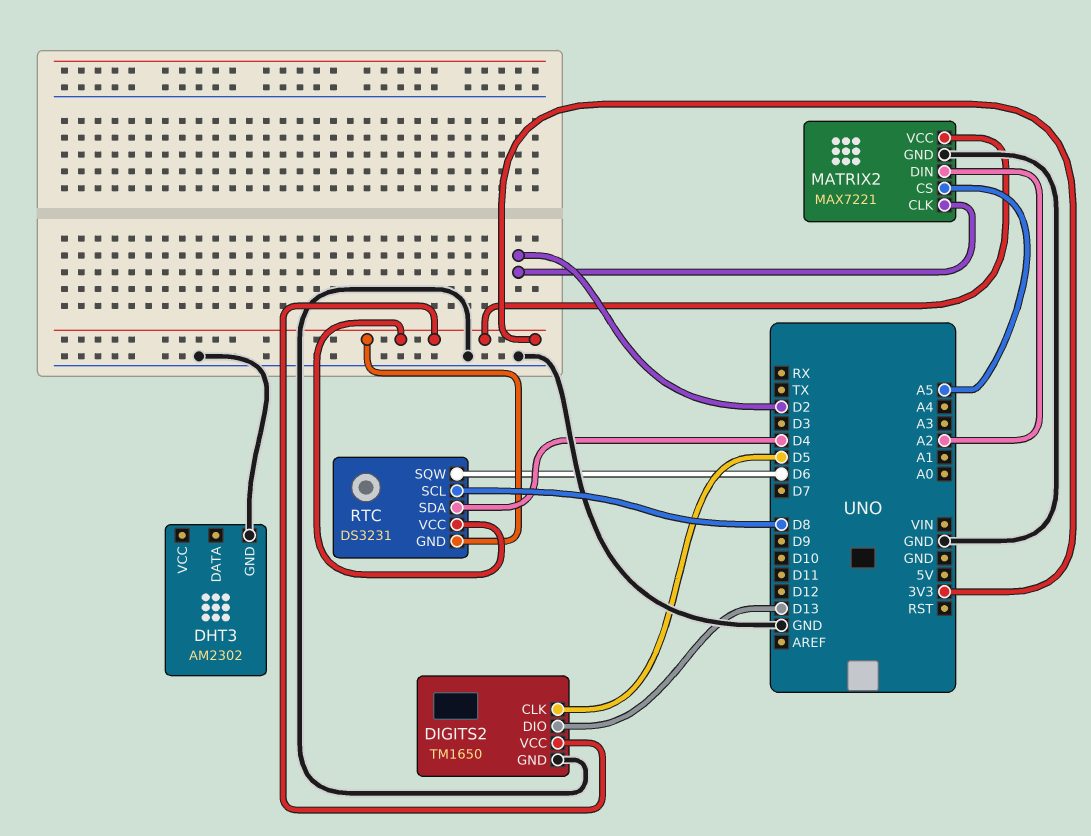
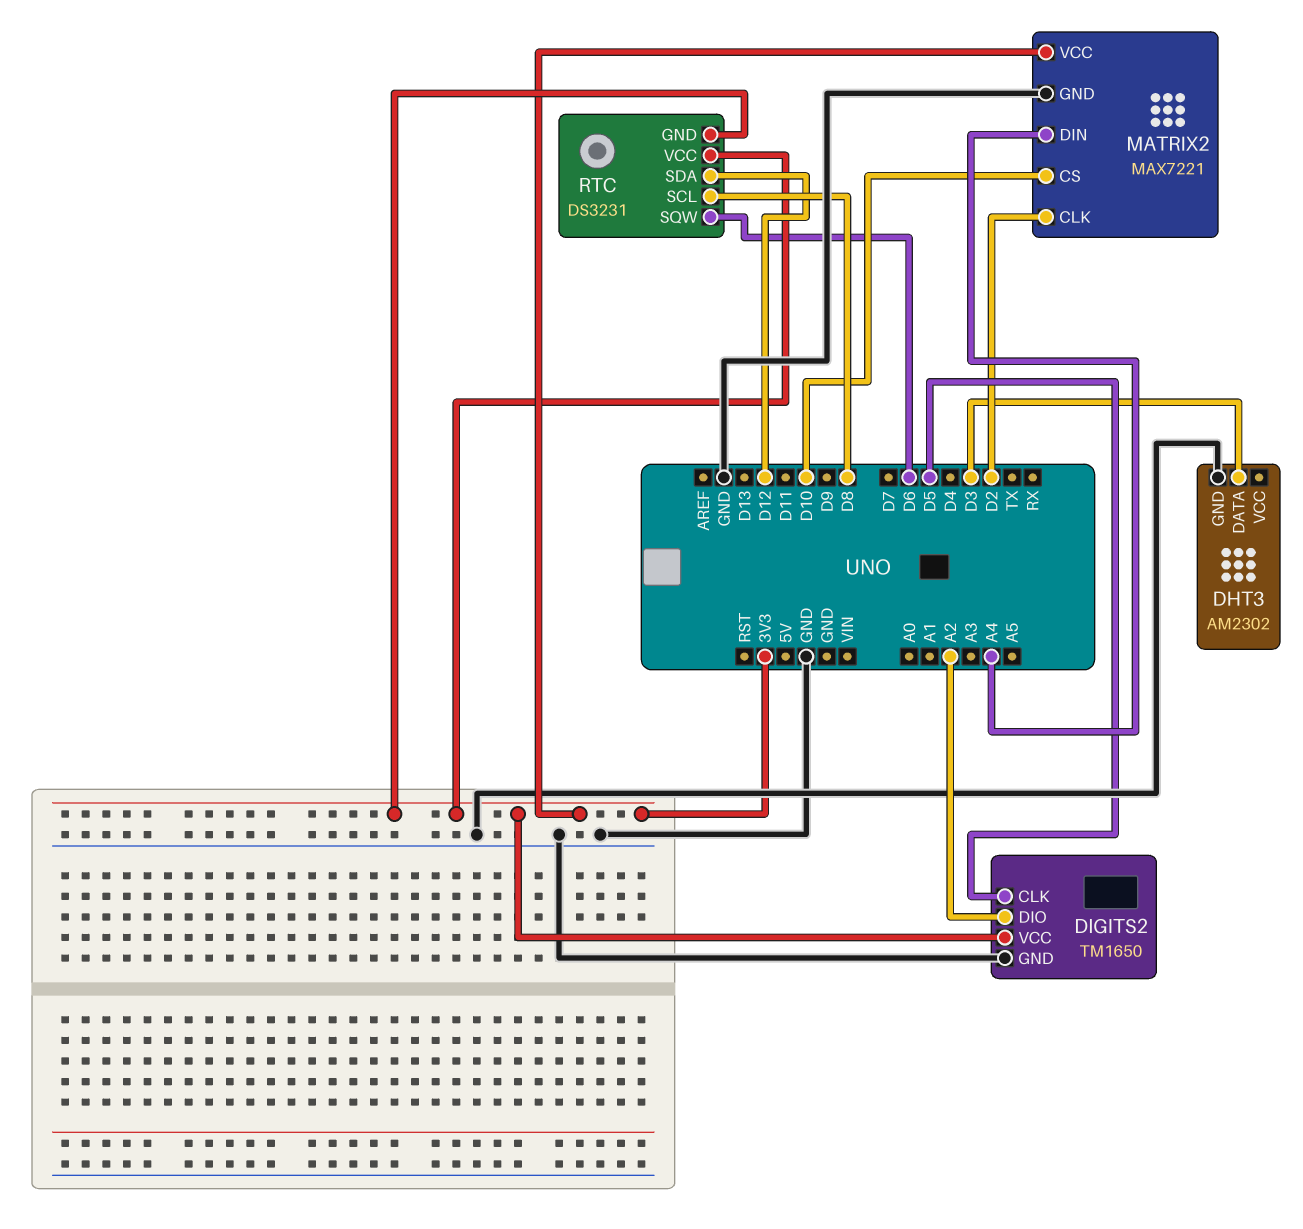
DHT3 pin DATA: none -> D3
DIGITS2 pin DIO: D13 -> A2
MATRIX2 pin CS: A5 -> D10
MATRIX2 pin DIN: A2 -> A4
RTC pin SDA: D4 -> D12

